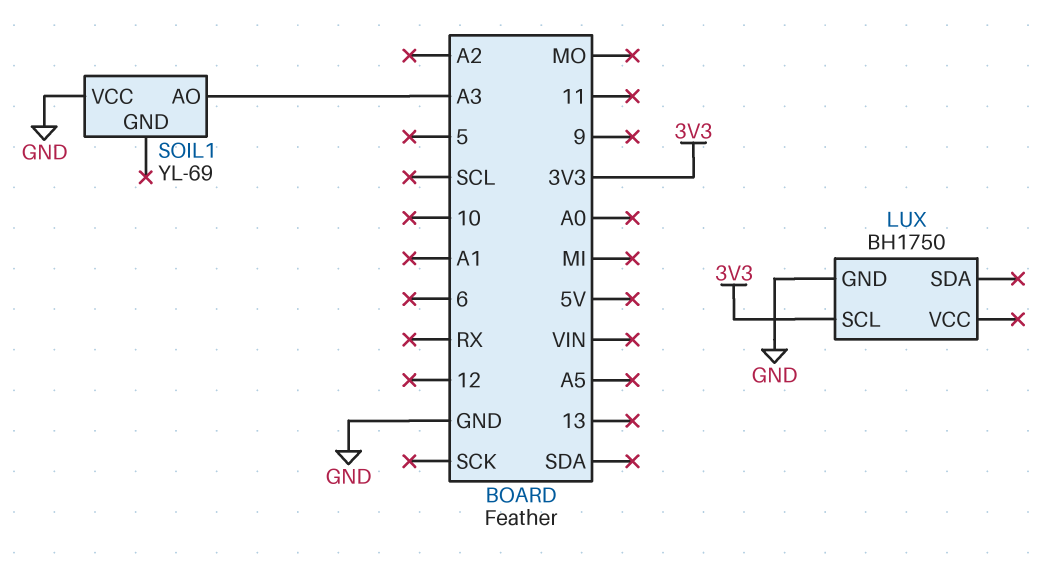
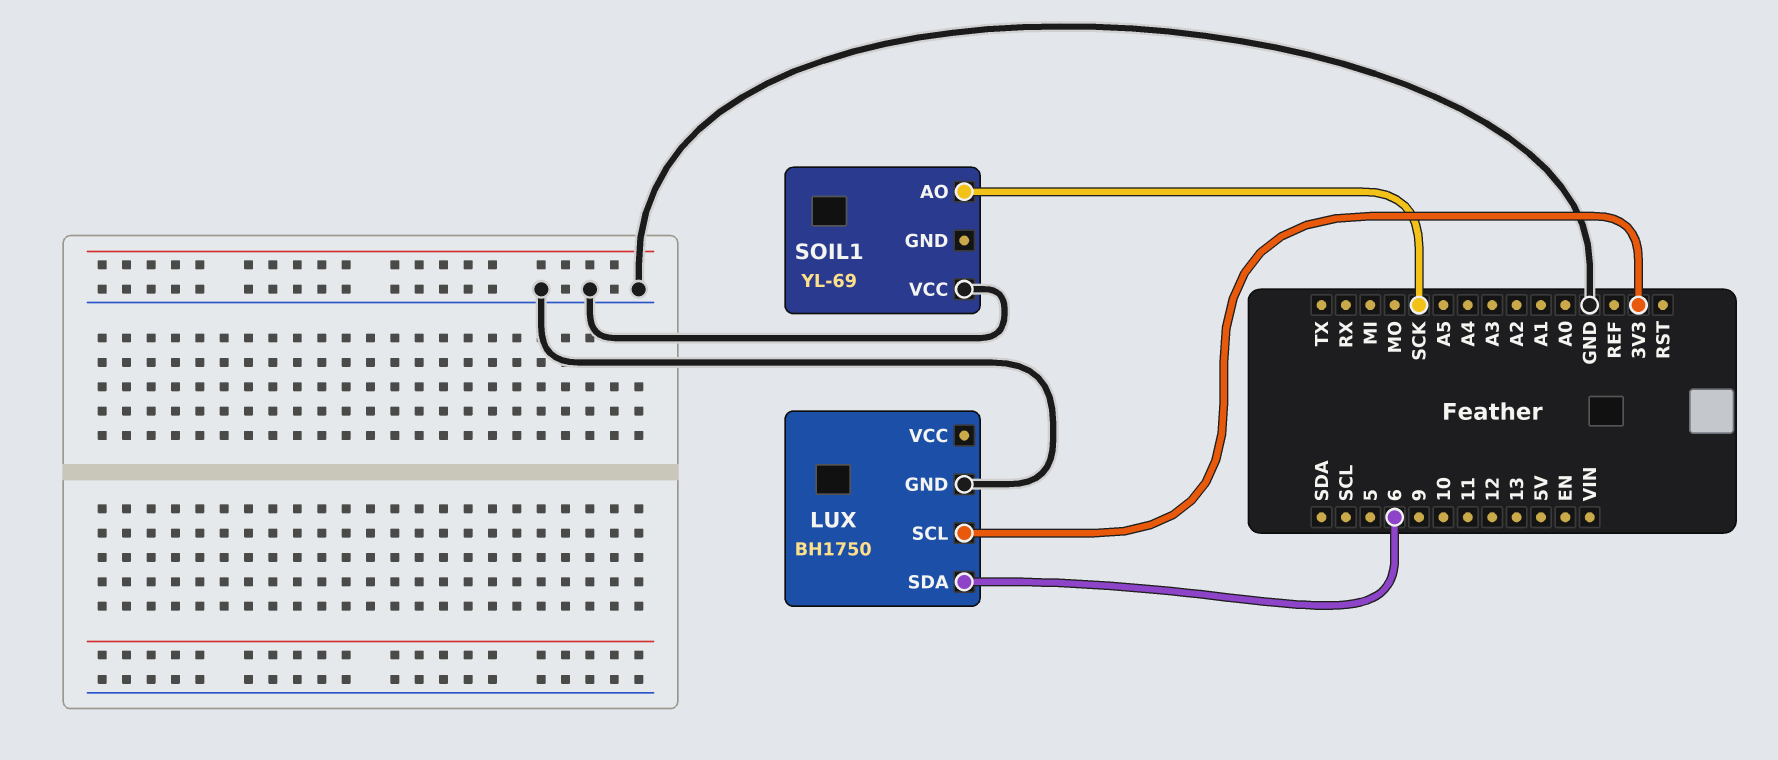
LUX pin SDA: none -> 6
SOIL1 pin AO: A3 -> SCK

